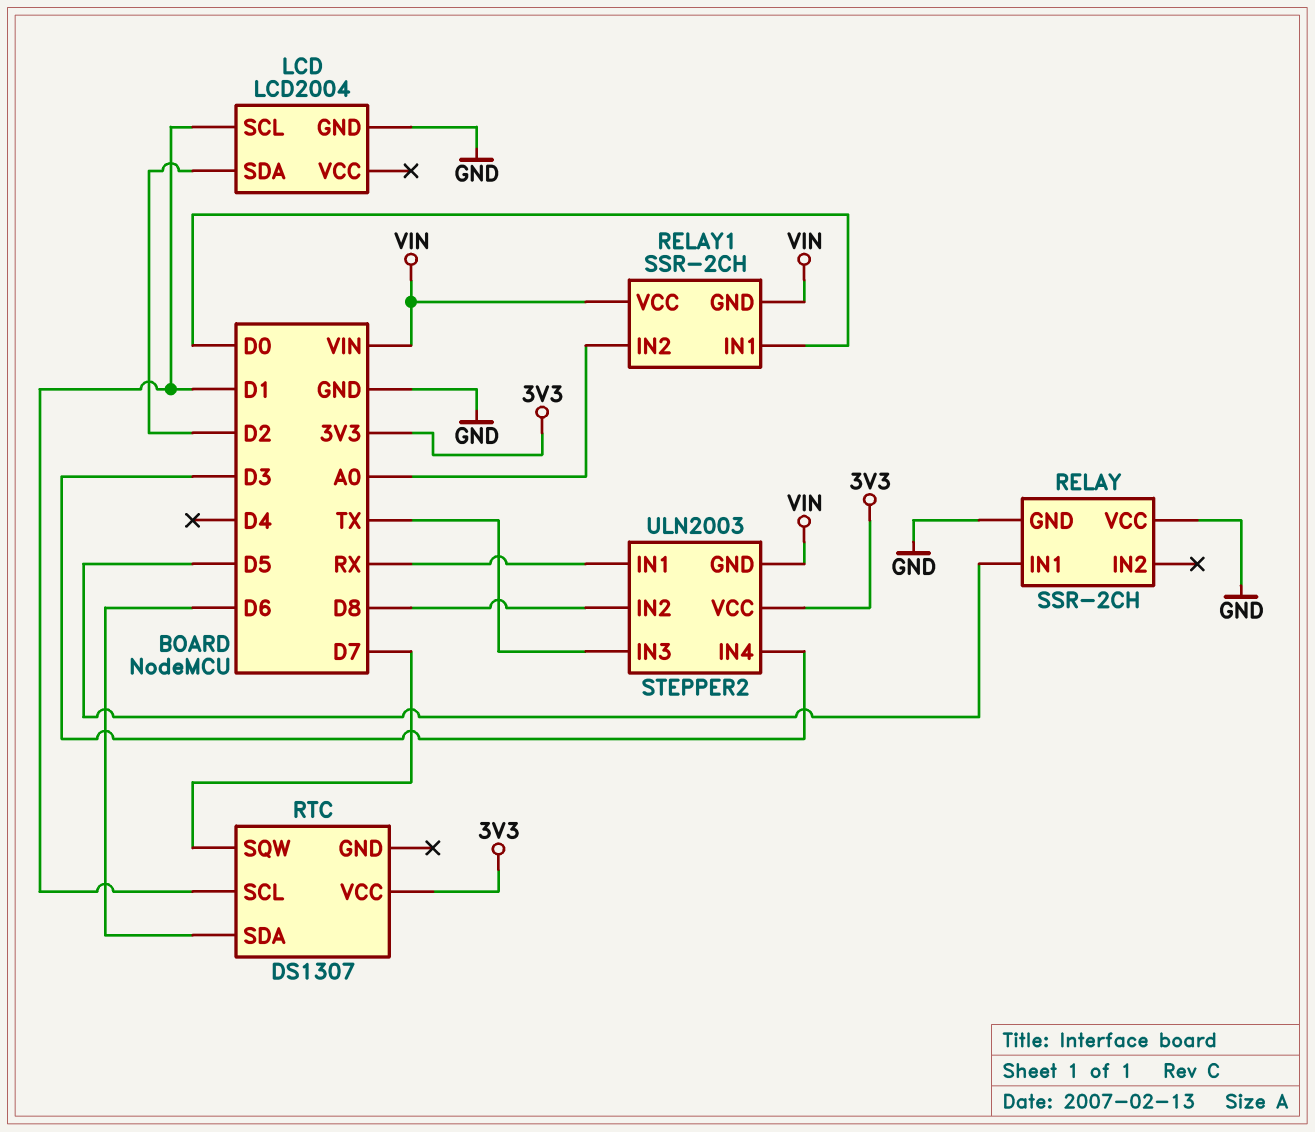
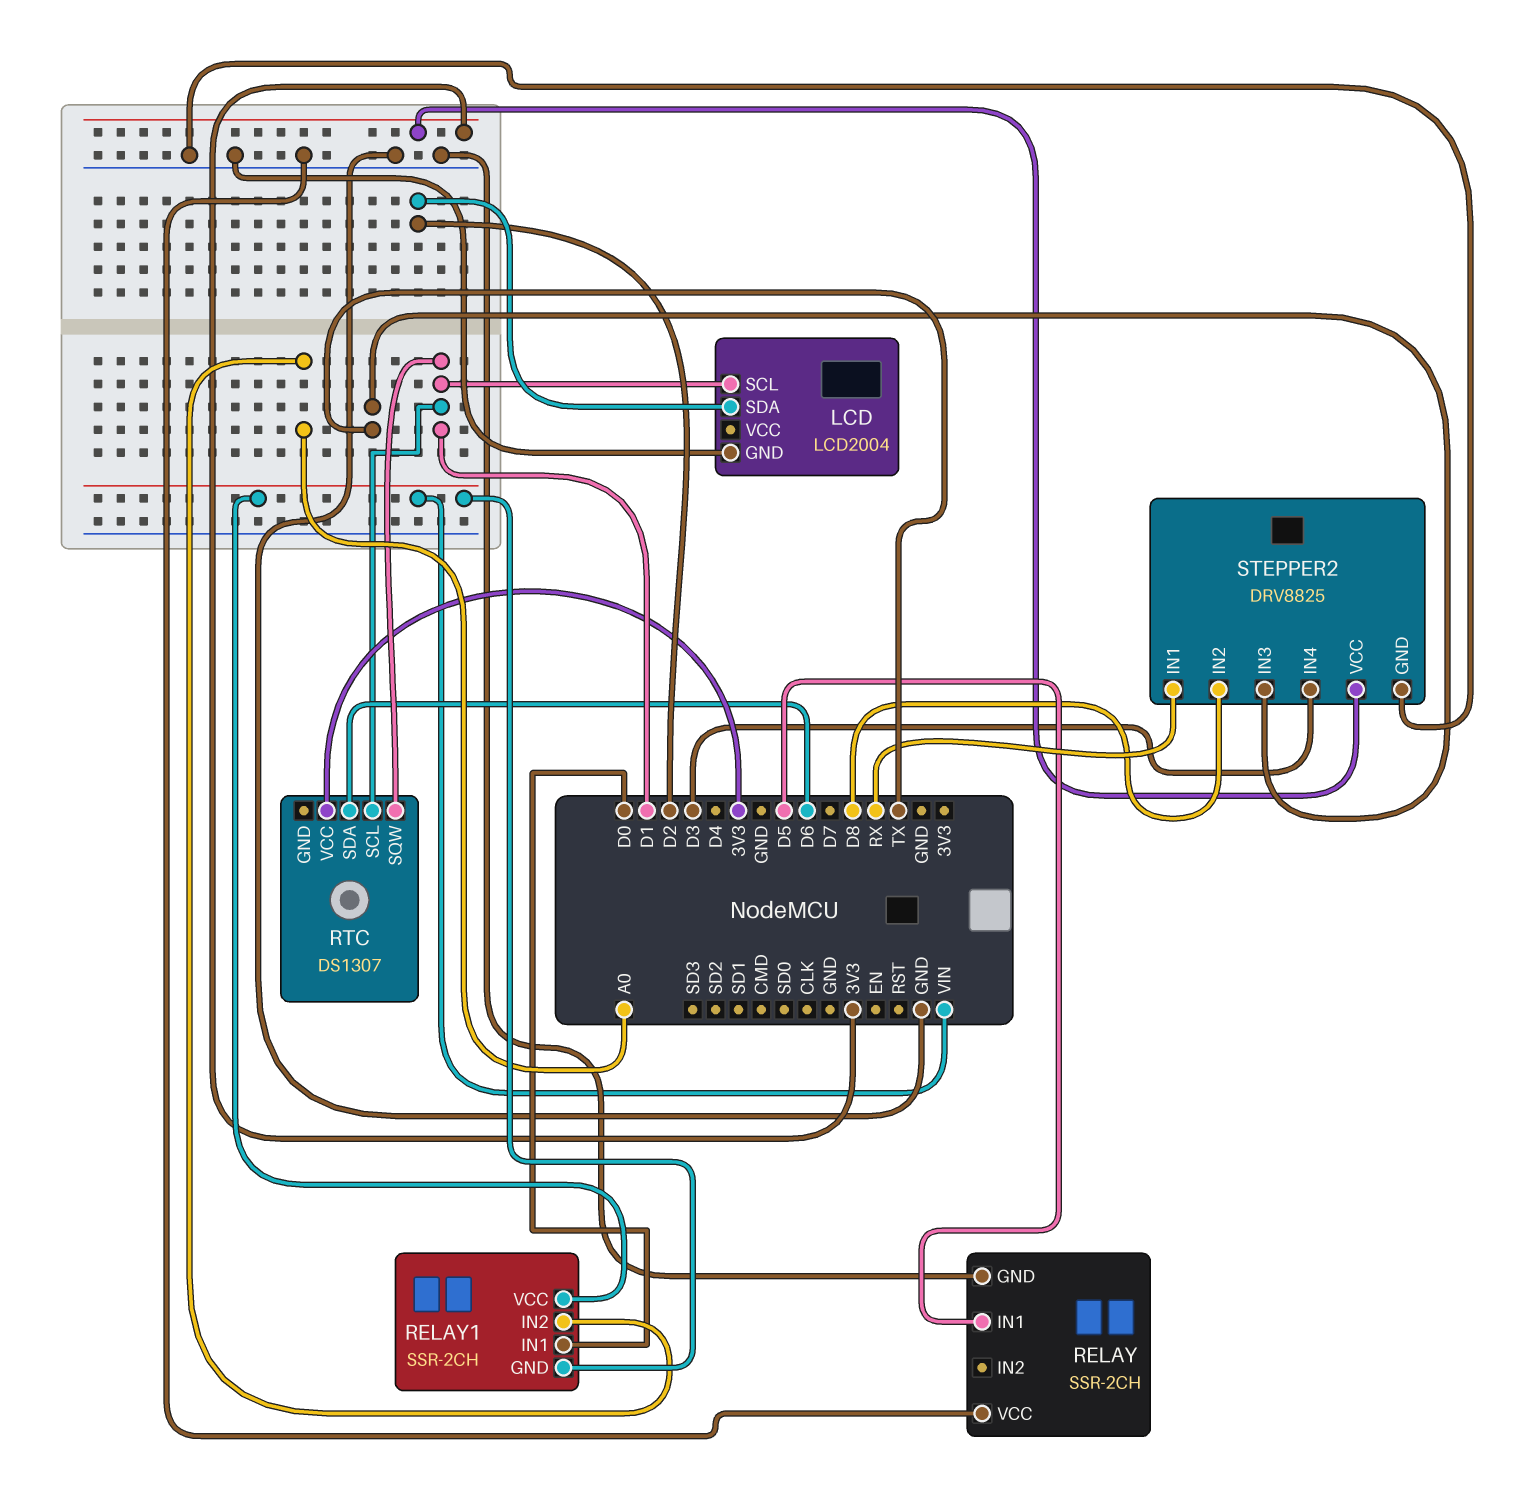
RTC pin SQW: D7 -> D1
STEPPER2: ULN2003 -> DRV8825
STEPPER2 pin GND: VIN -> GND

